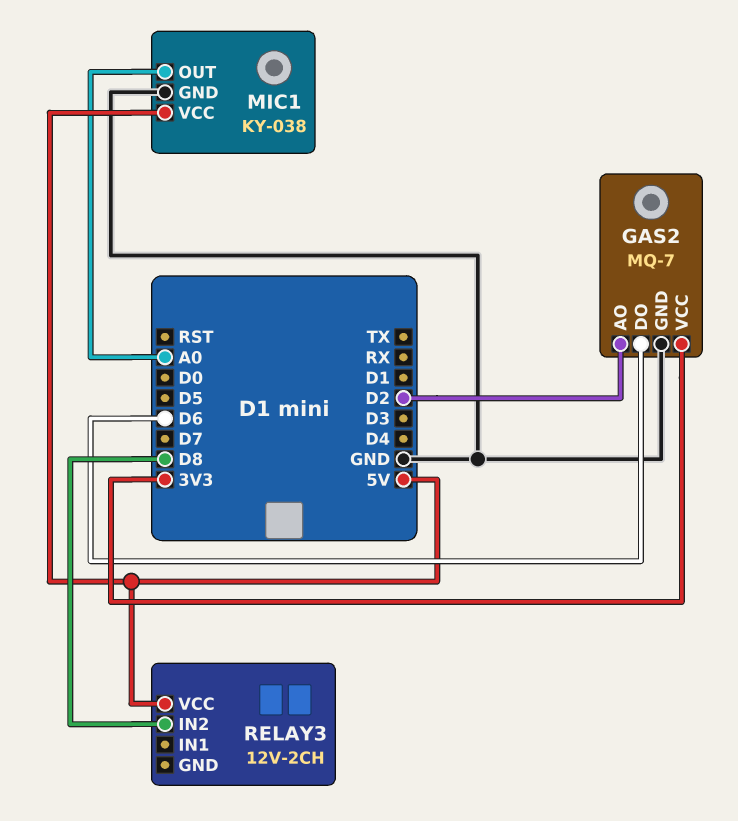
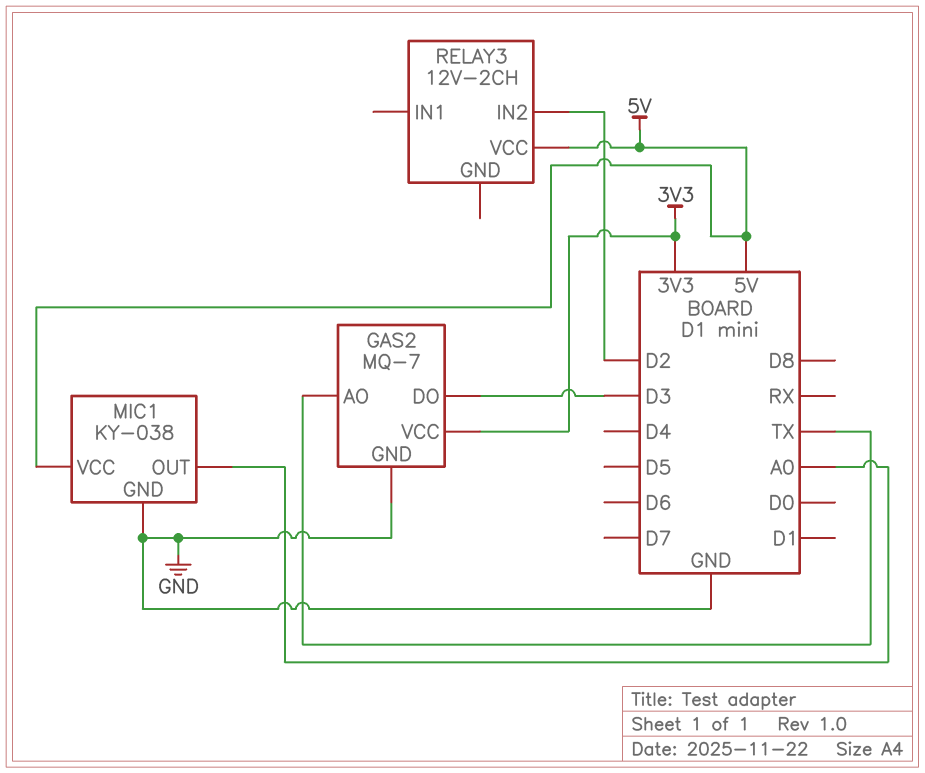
GAS2 pin AO: D2 -> TX
GAS2 pin DO: D6 -> D3
RELAY3 pin IN2: D8 -> D2

